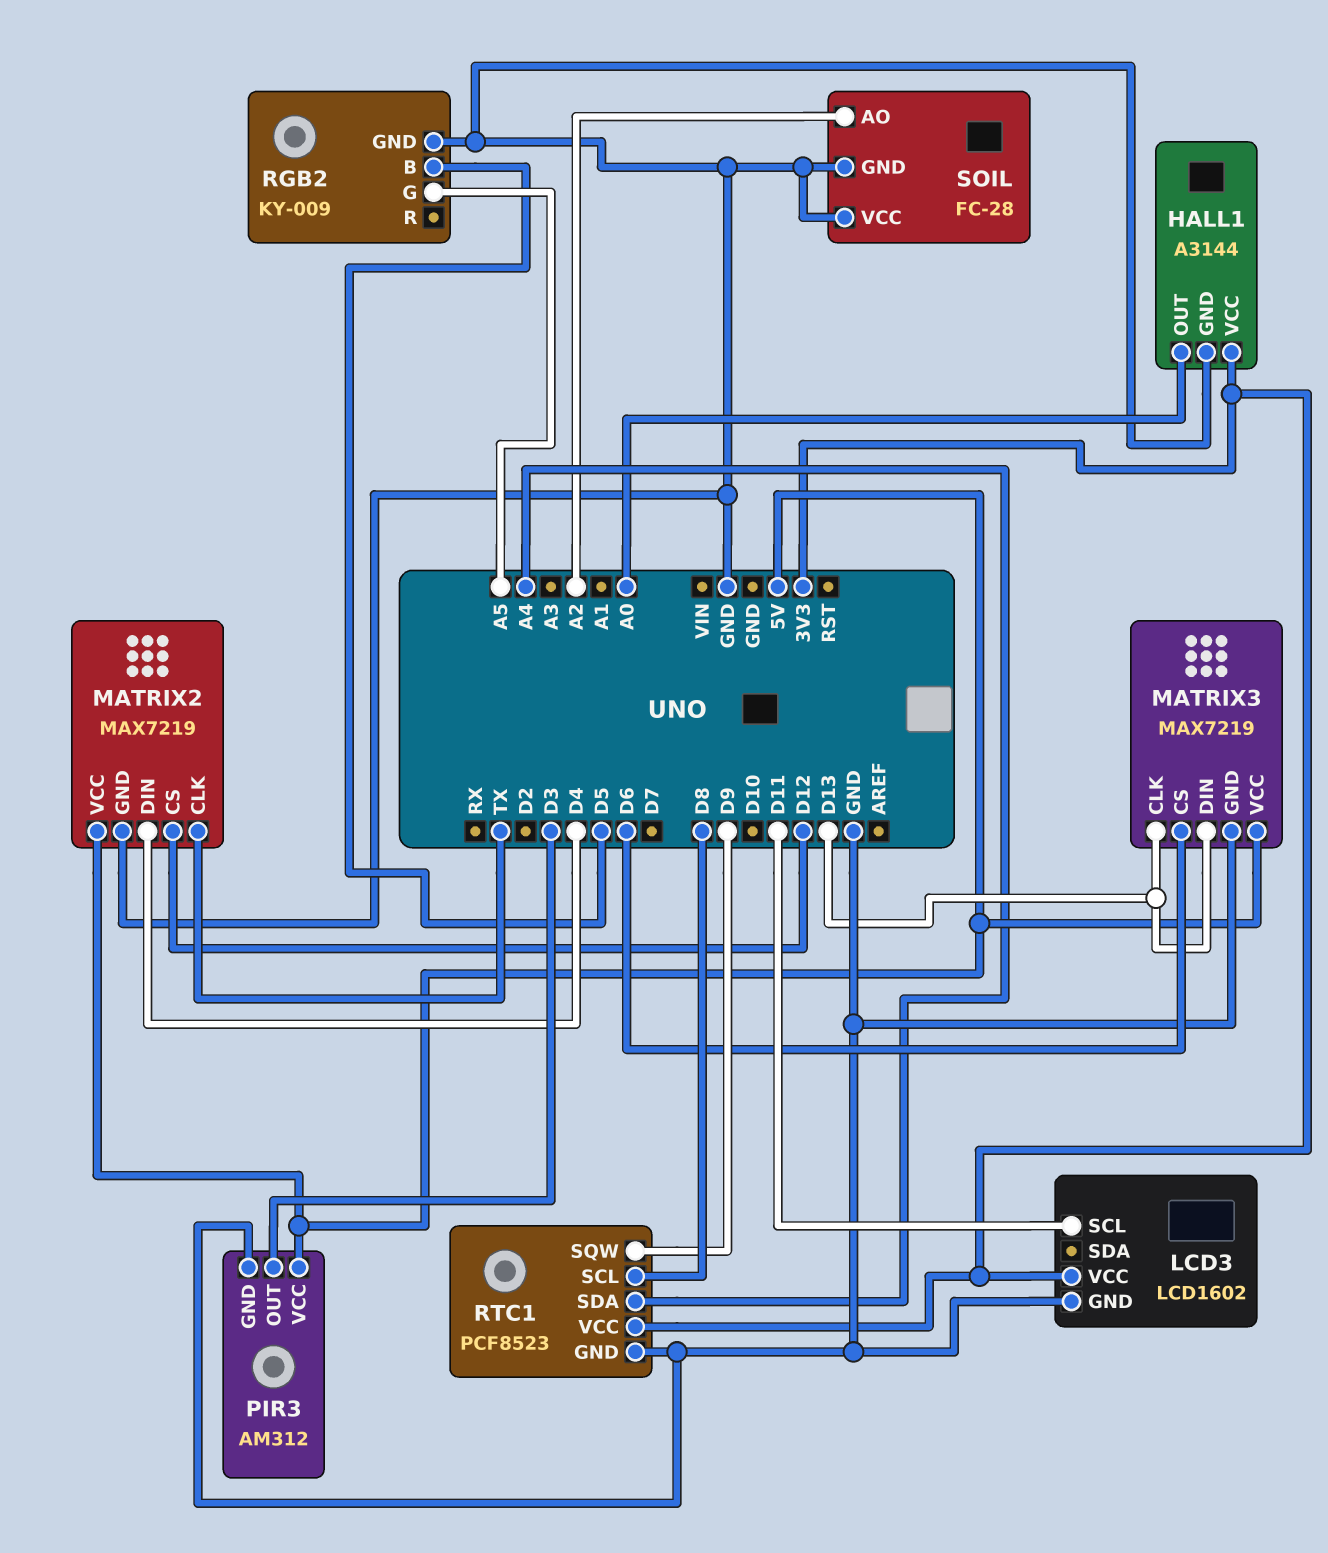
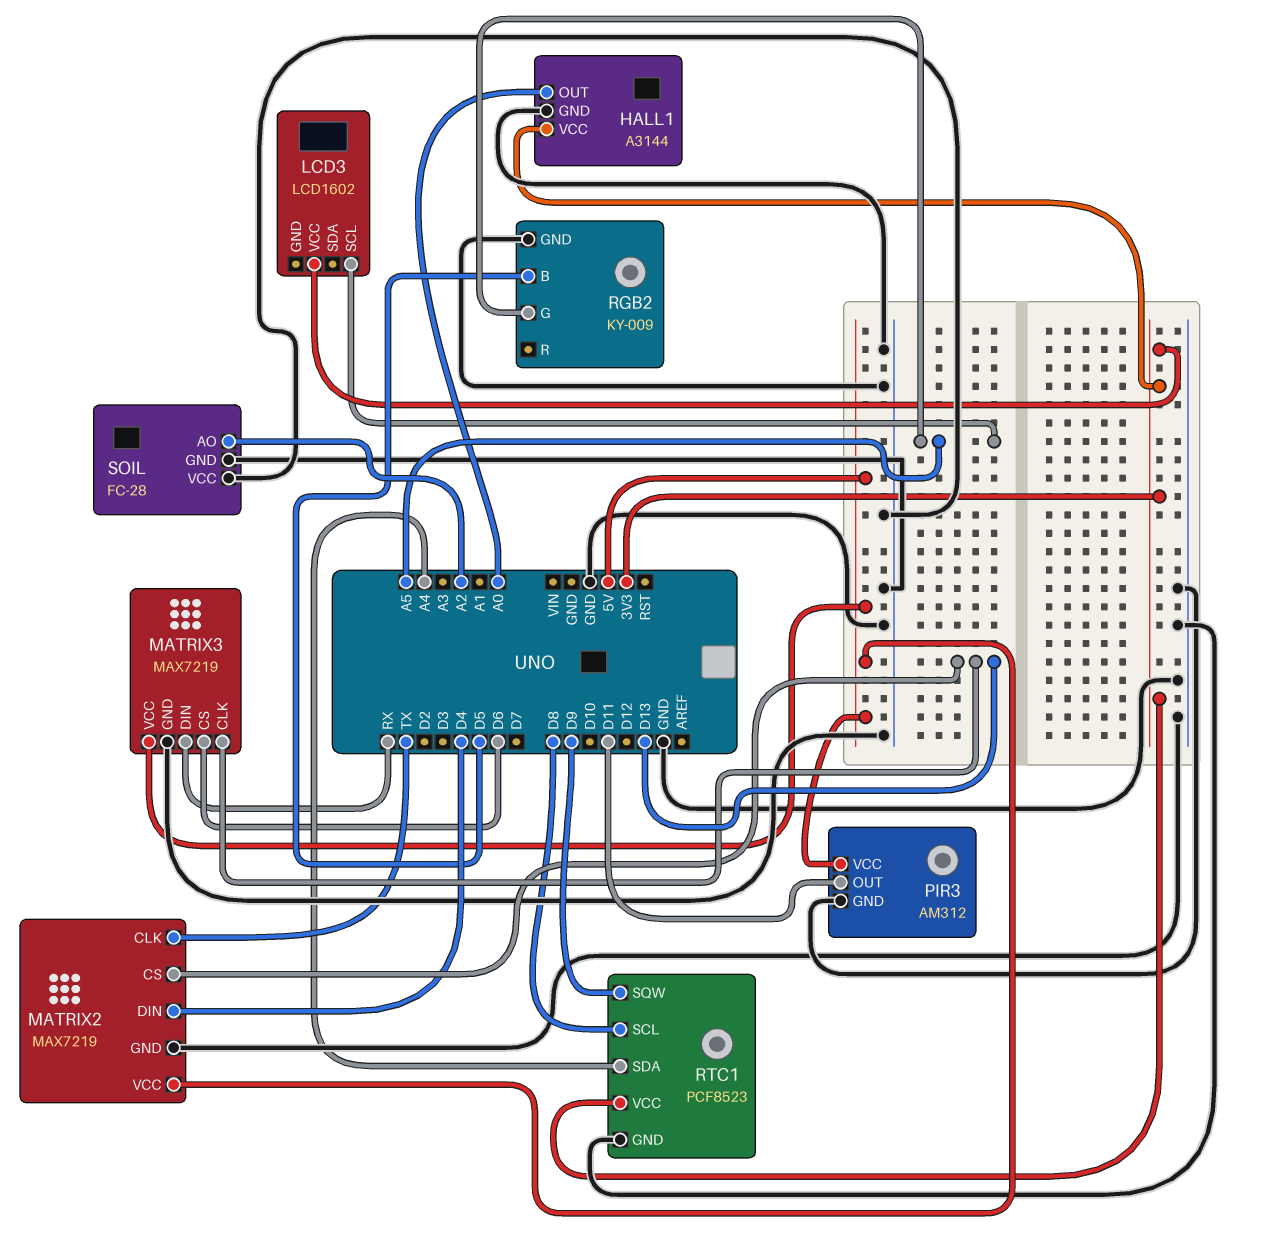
LCD3 pin GND: GND -> none
LCD3 pin SCL: D11 -> A5
MATRIX2 pin CS: D12 -> D13
MATRIX3 pin DIN: D13 -> RX
PIR3 pin OUT: D3 -> D11

